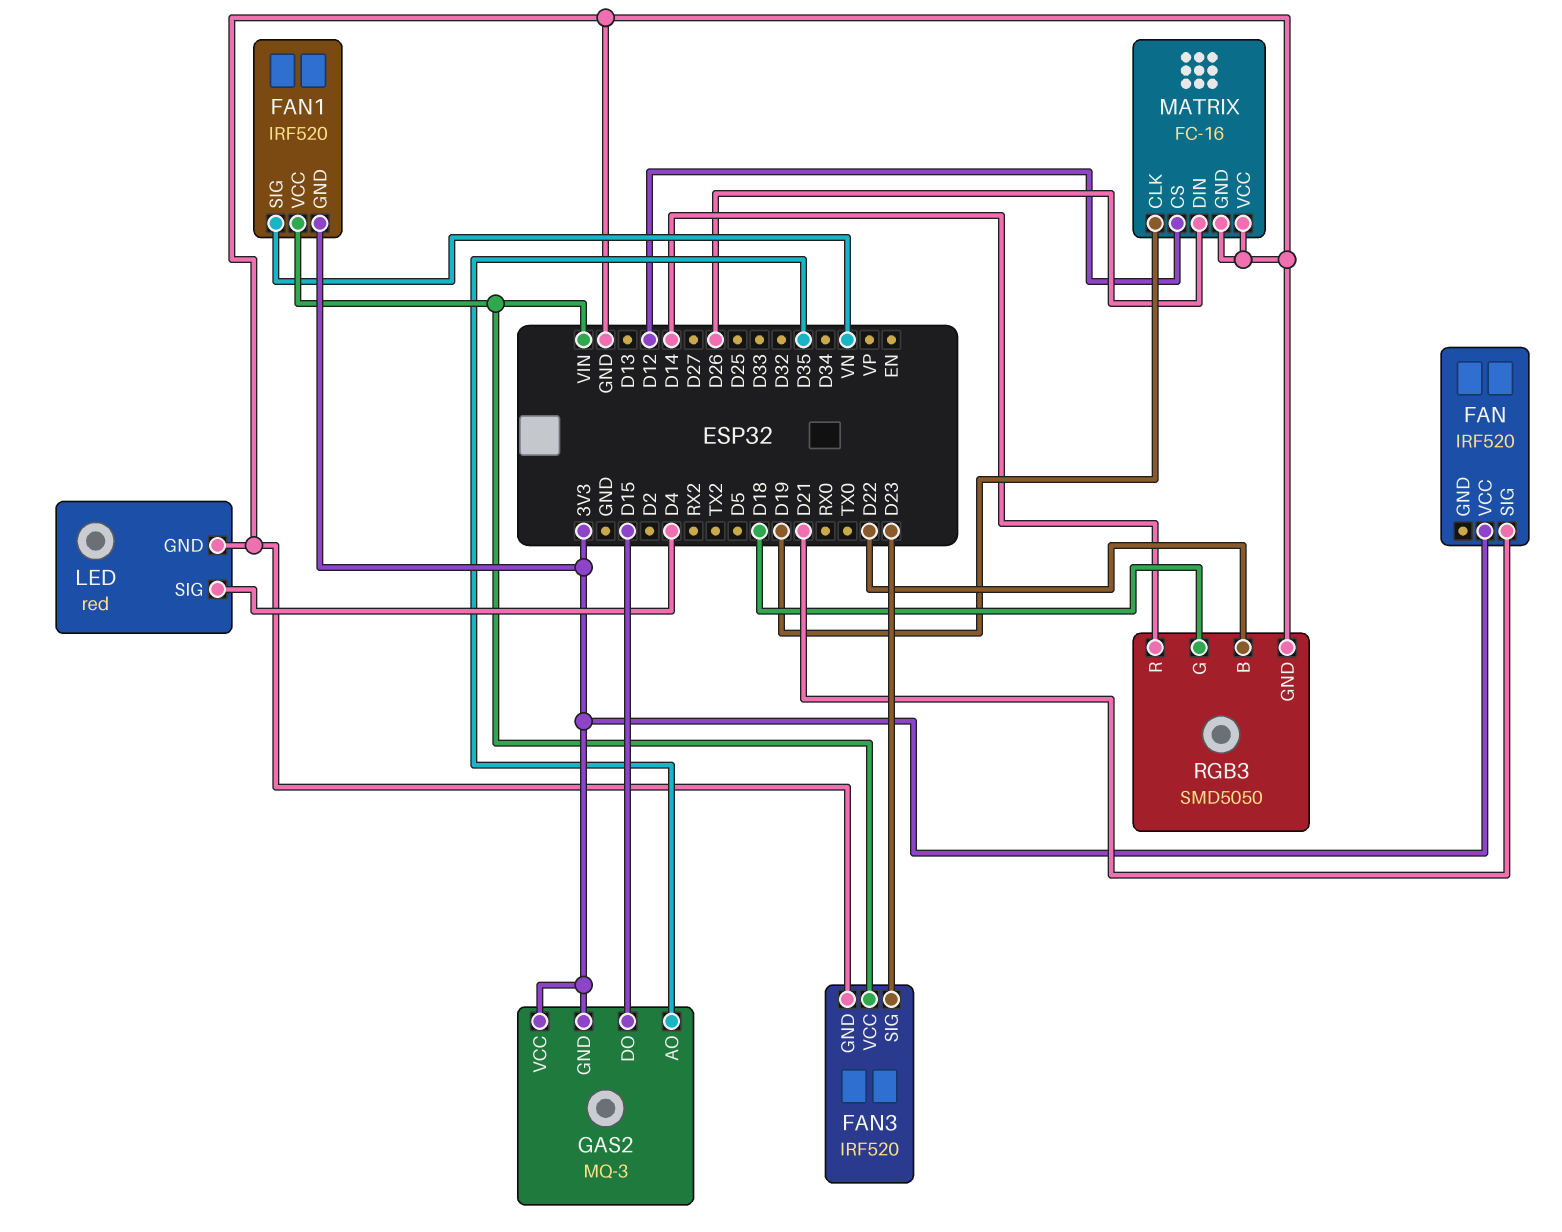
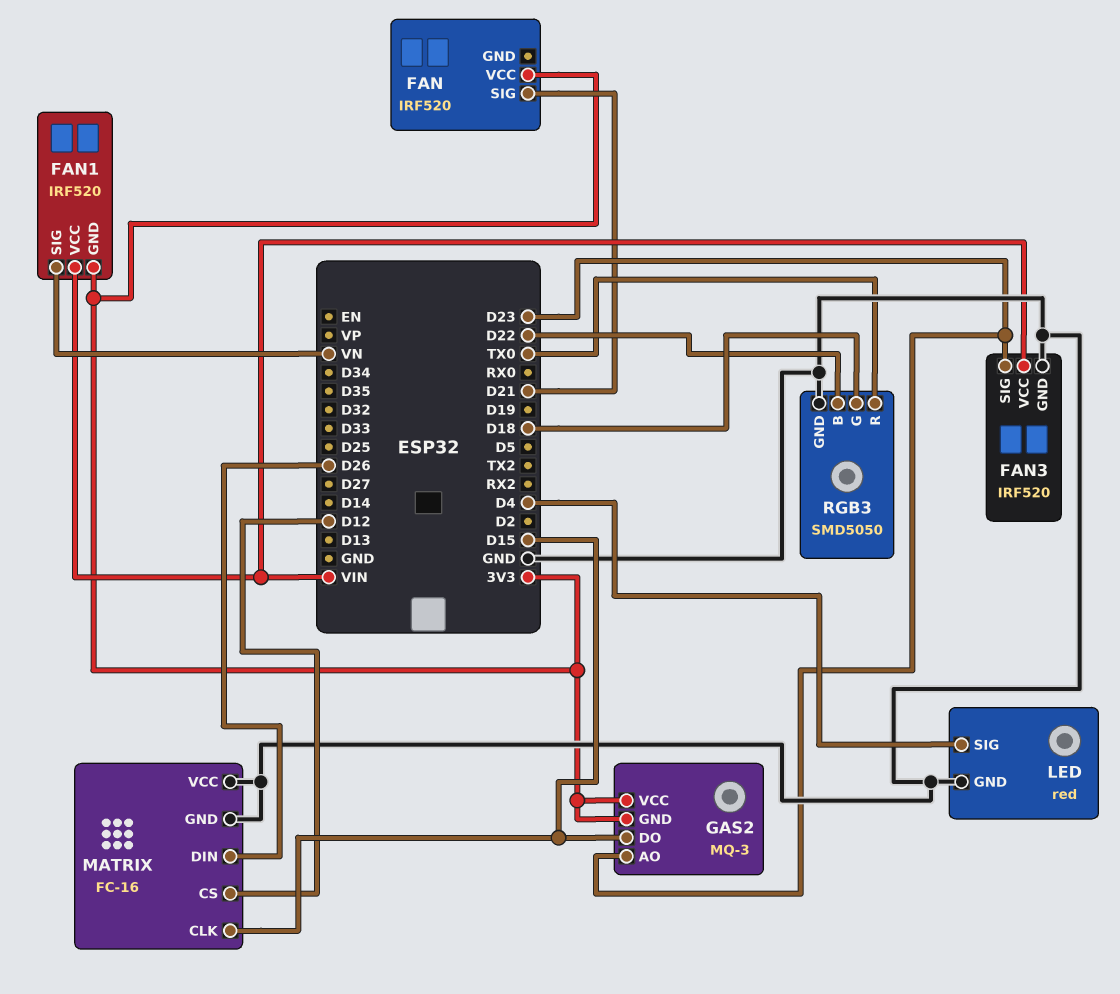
GAS2 pin AO: D35 -> D23
MATRIX pin CLK: D19 -> D15
RGB3 pin R: D14 -> TX0

